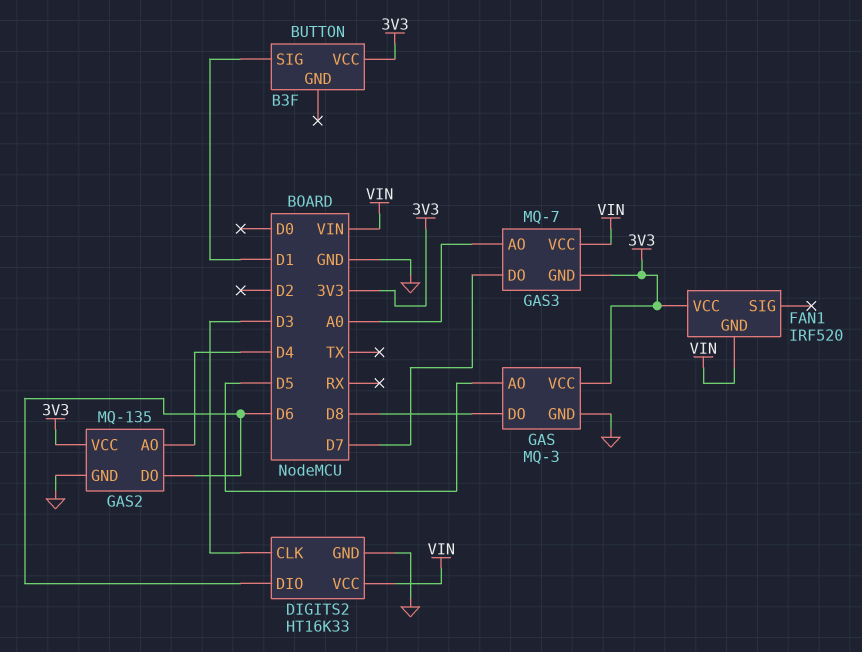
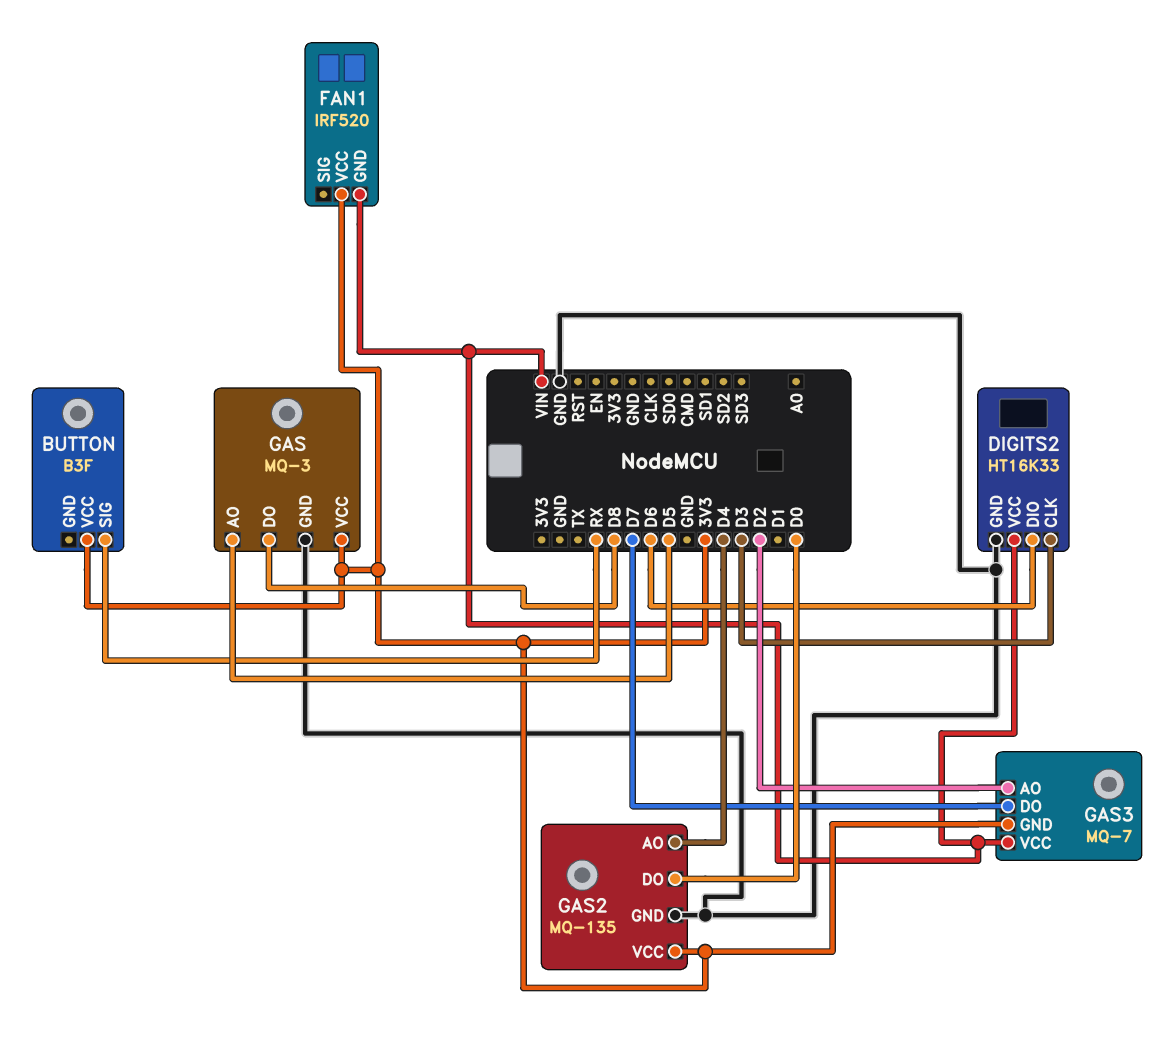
BUTTON pin SIG: D1 -> RX
GAS2 pin DO: D6 -> D0
GAS3 pin AO: A0 -> D2

